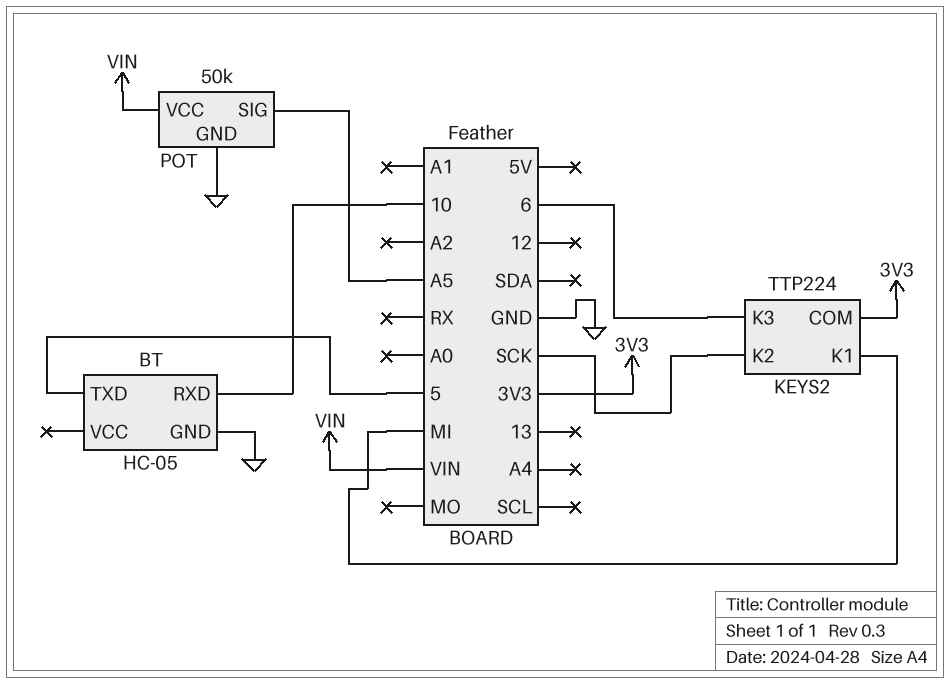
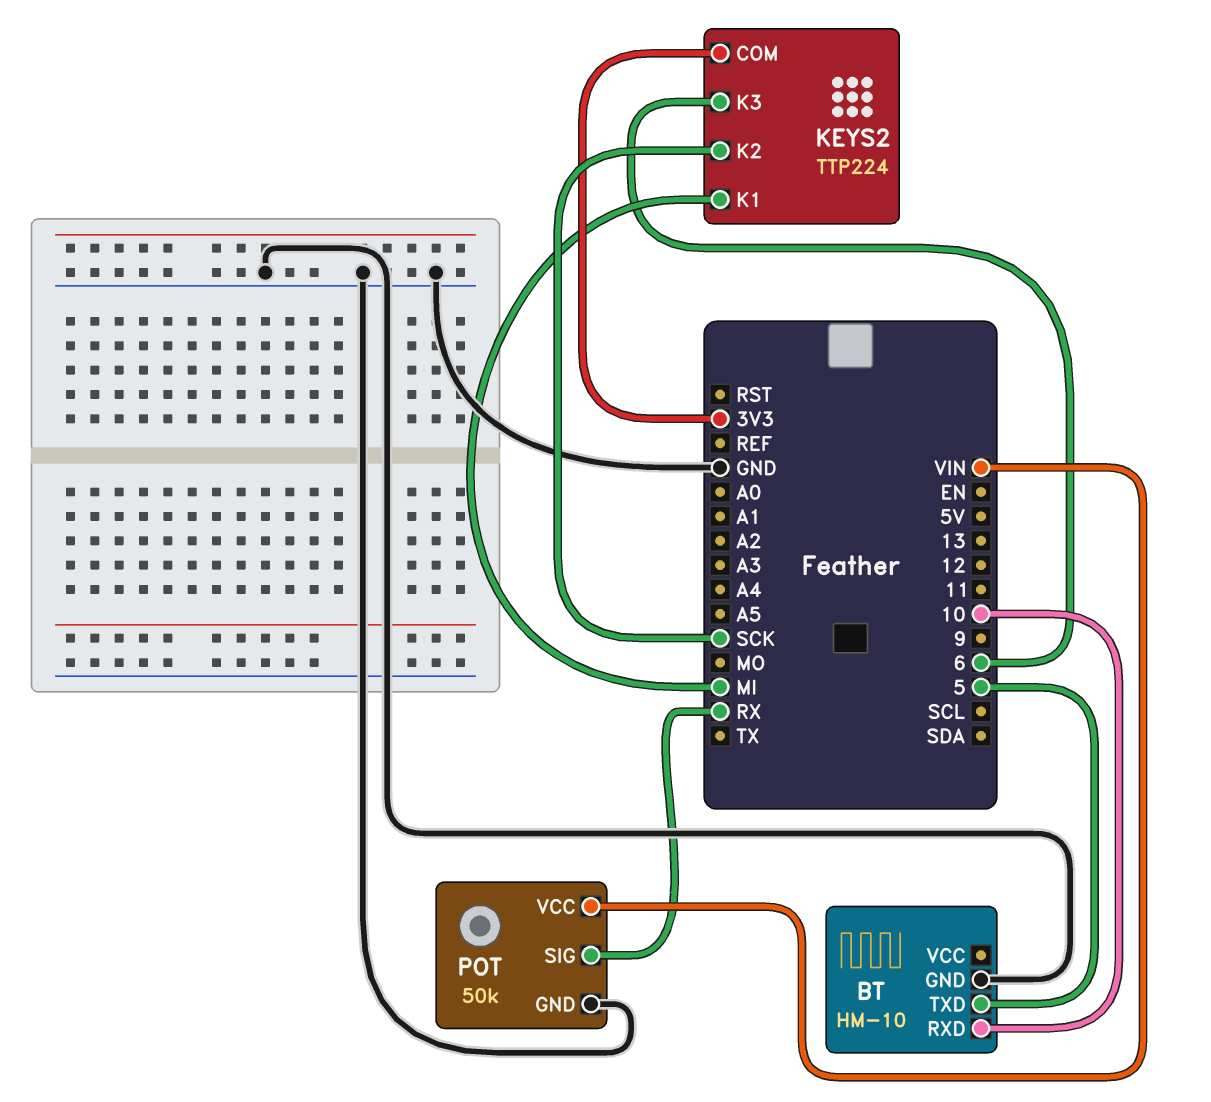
BT: HC-05 -> HM-10
POT pin SIG: A5 -> RX

